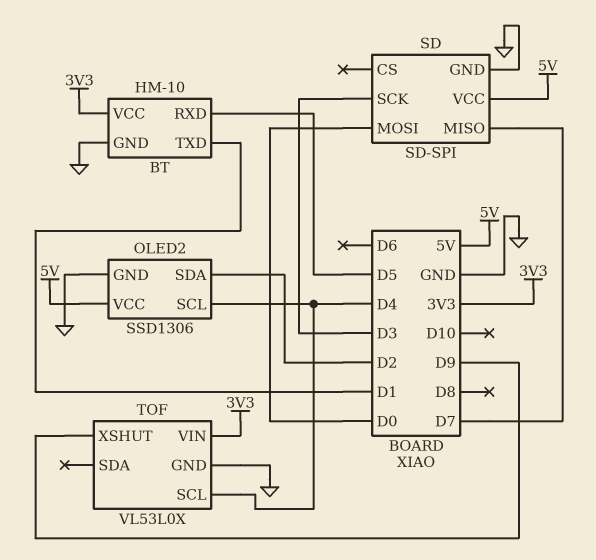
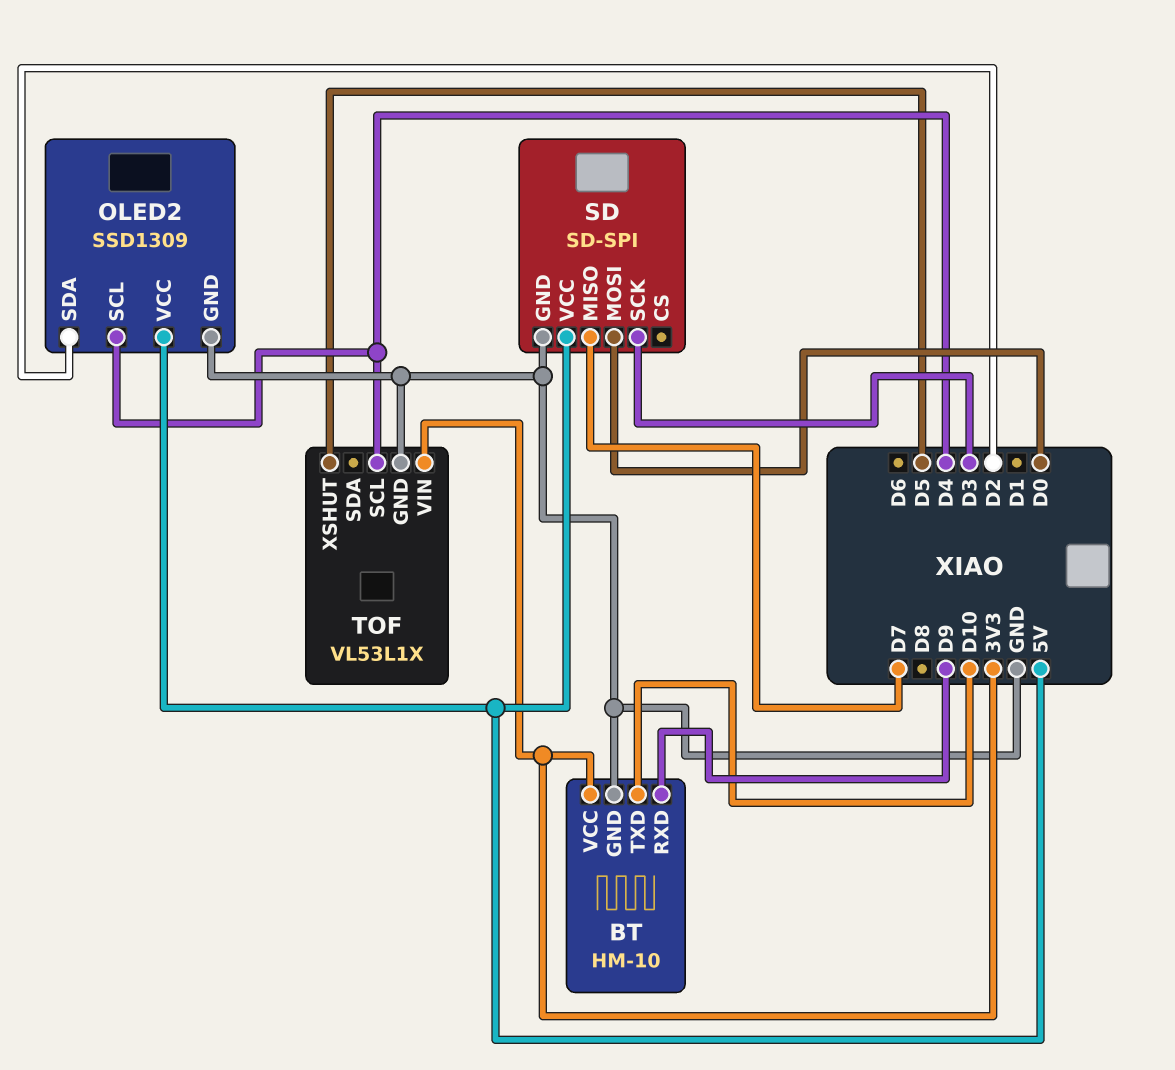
BT pin RXD: D5 -> D9
BT pin TXD: D1 -> D10
OLED2: SSD1306 -> SSD1309
TOF: VL53L0X -> VL53L1X
TOF pin XSHUT: D9 -> D5

